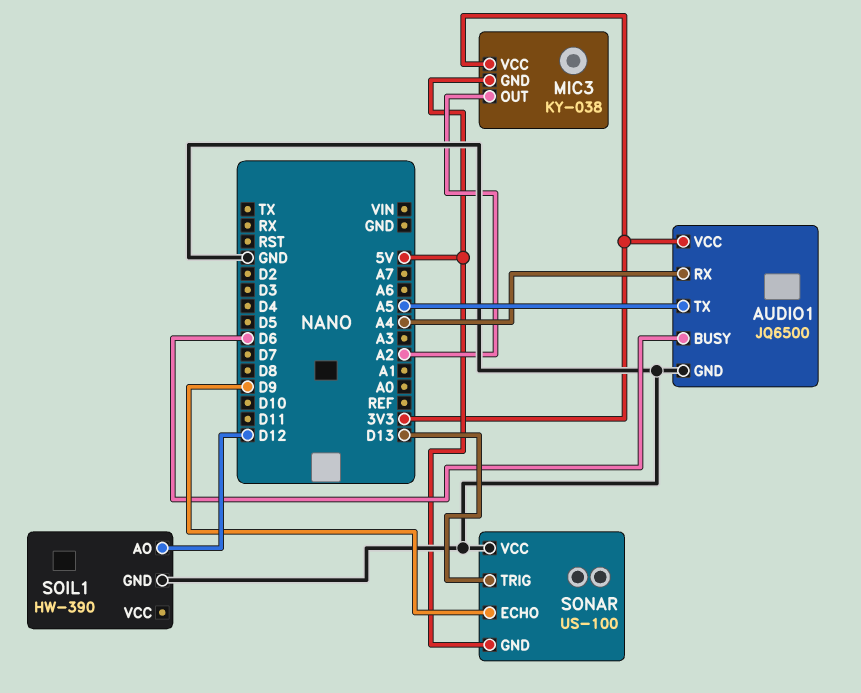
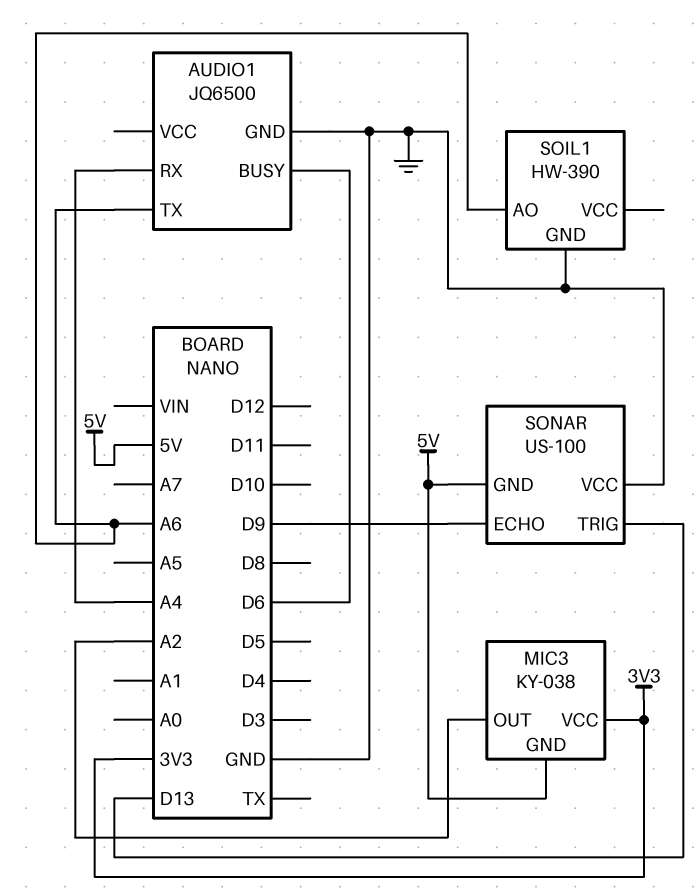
AUDIO1 pin TX: A5 -> A6
AUDIO1 pin VCC: 3V3 -> none
SOIL1 pin AO: D12 -> A6

